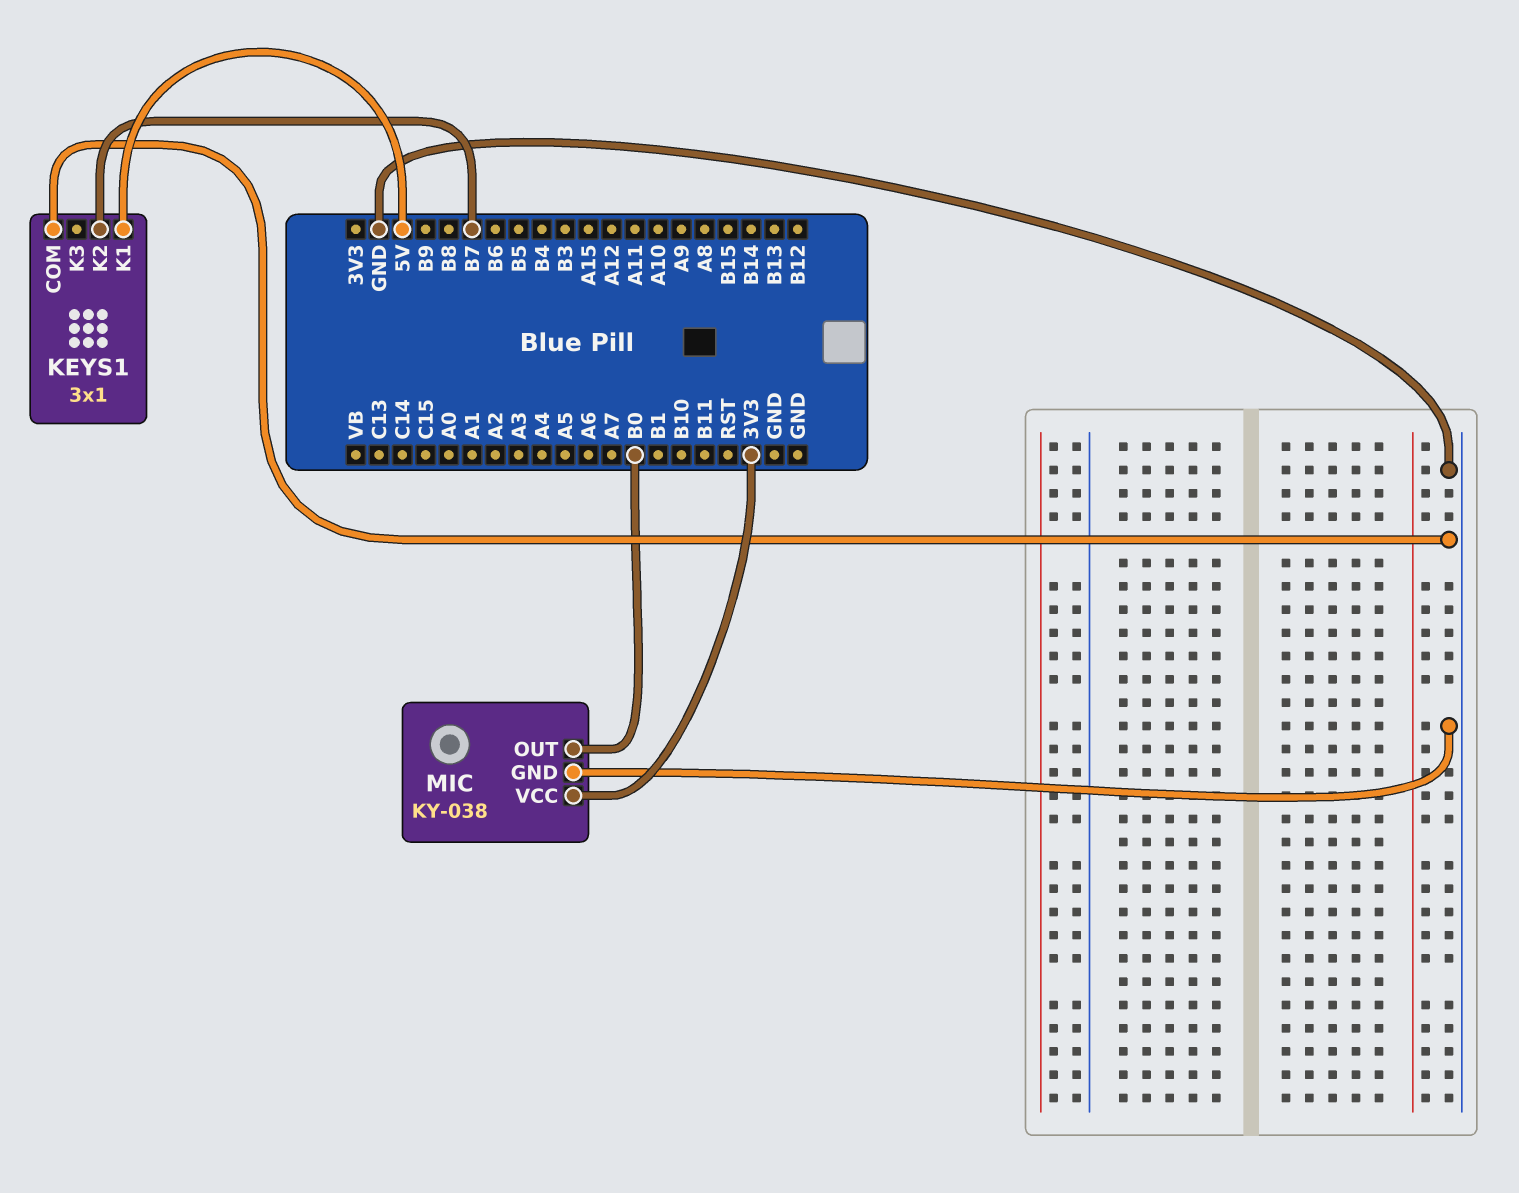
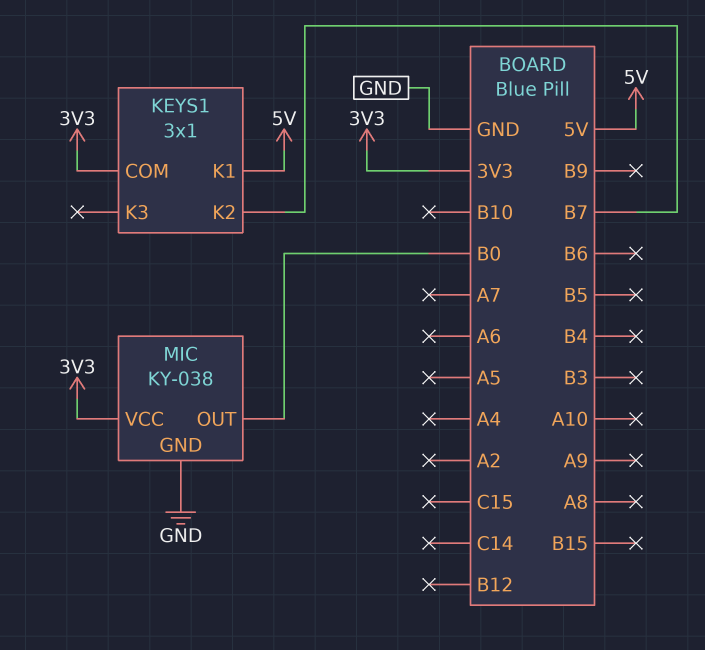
KEYS1 pin COM: GND -> 3V3

